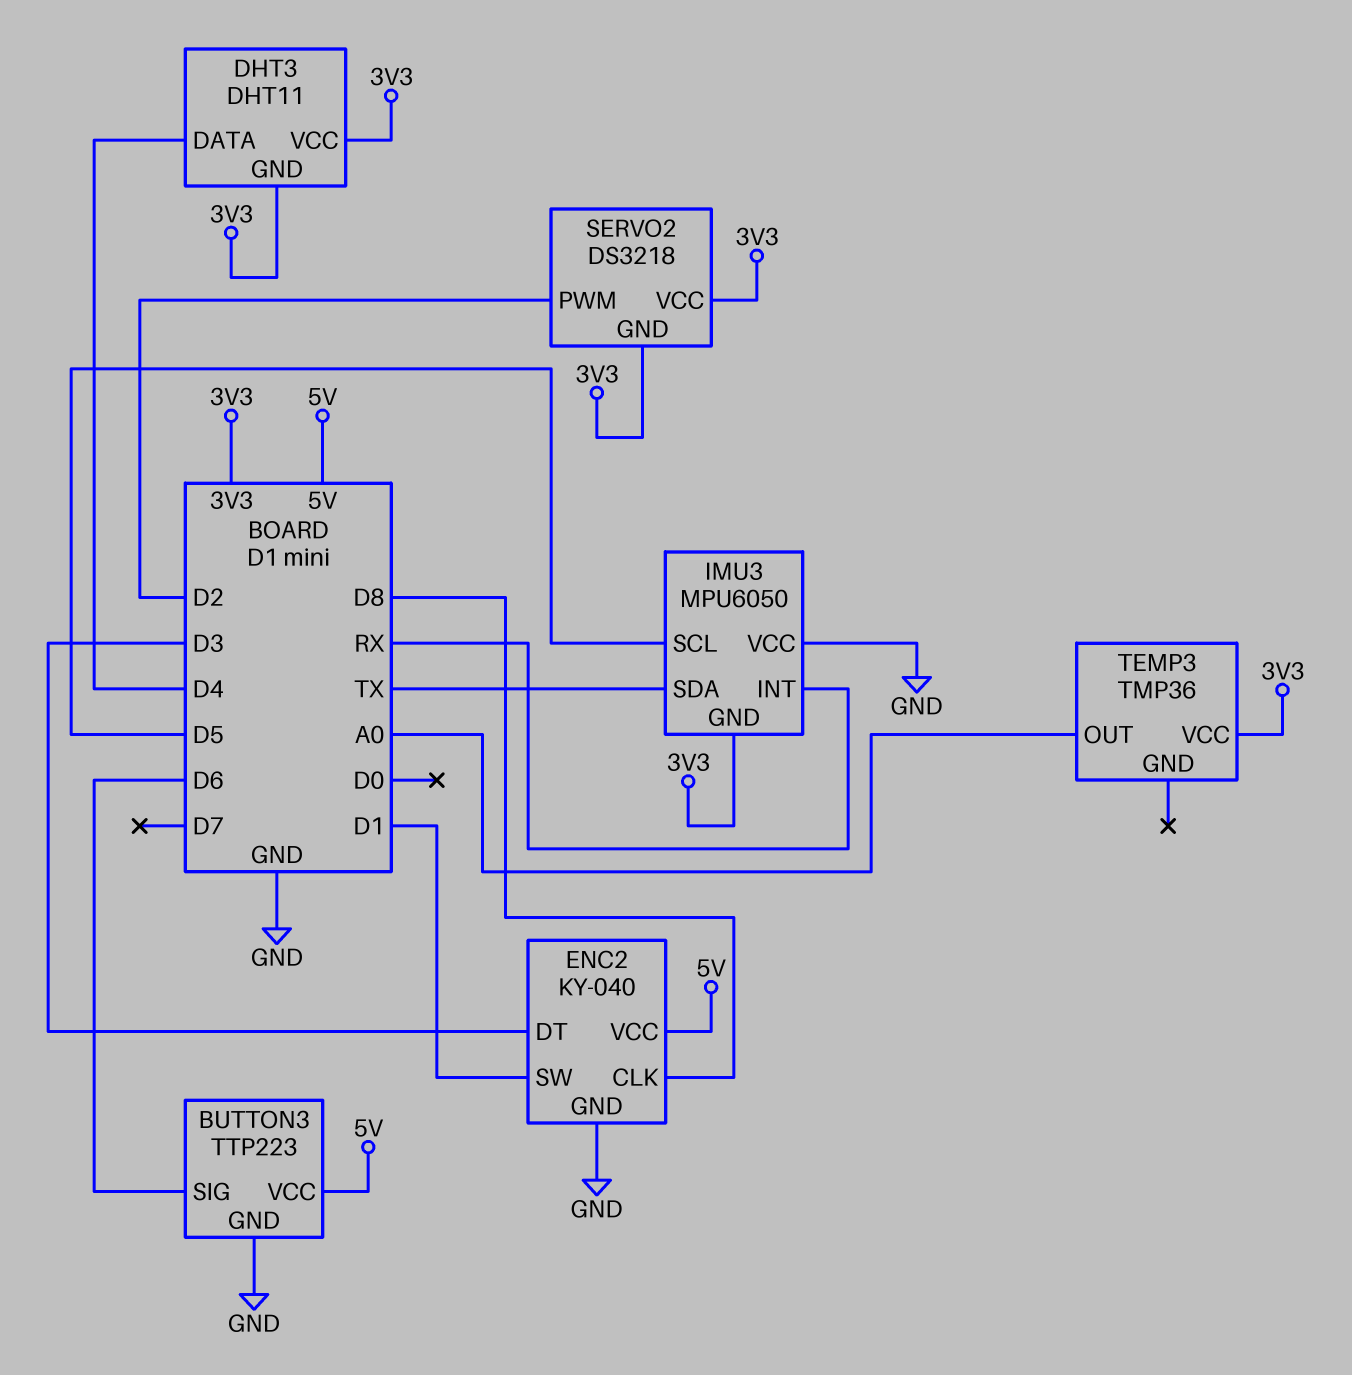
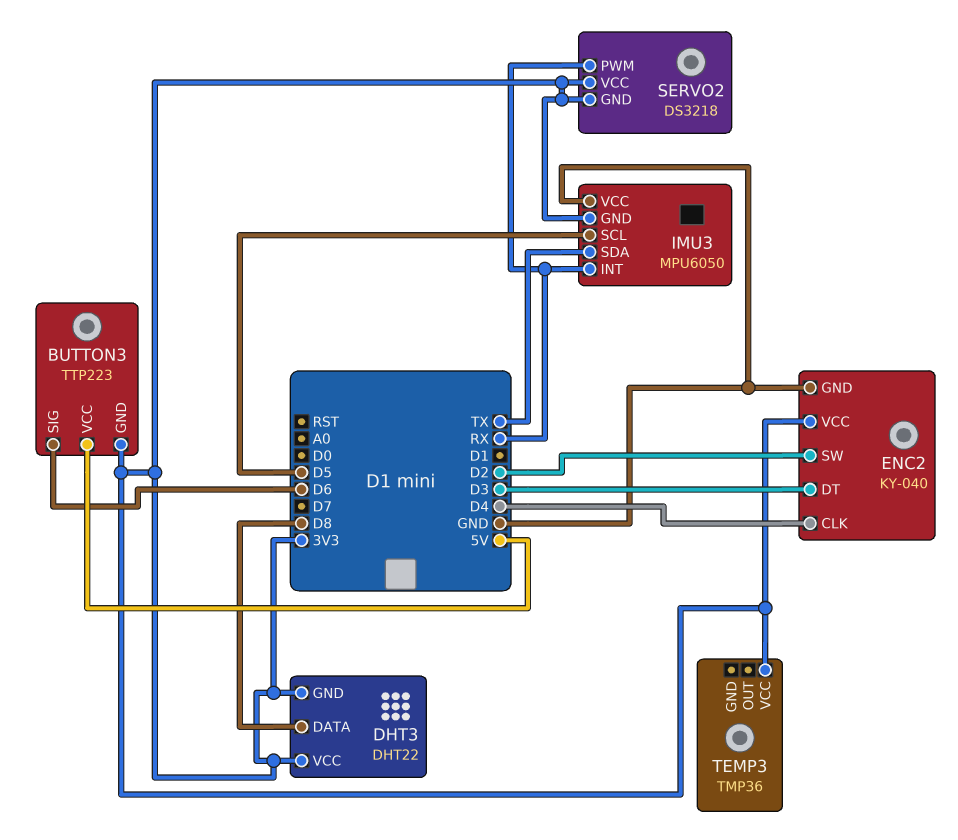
BUTTON3 pin GND: GND -> 3V3
DHT3: DHT11 -> DHT22
DHT3 pin DATA: D4 -> D8
ENC2 pin CLK: D8 -> D4
ENC2 pin SW: D1 -> D2
ENC2 pin VCC: 5V -> 3V3
SERVO2 pin PWM: D2 -> RX
TEMP3 pin OUT: A0 -> none

